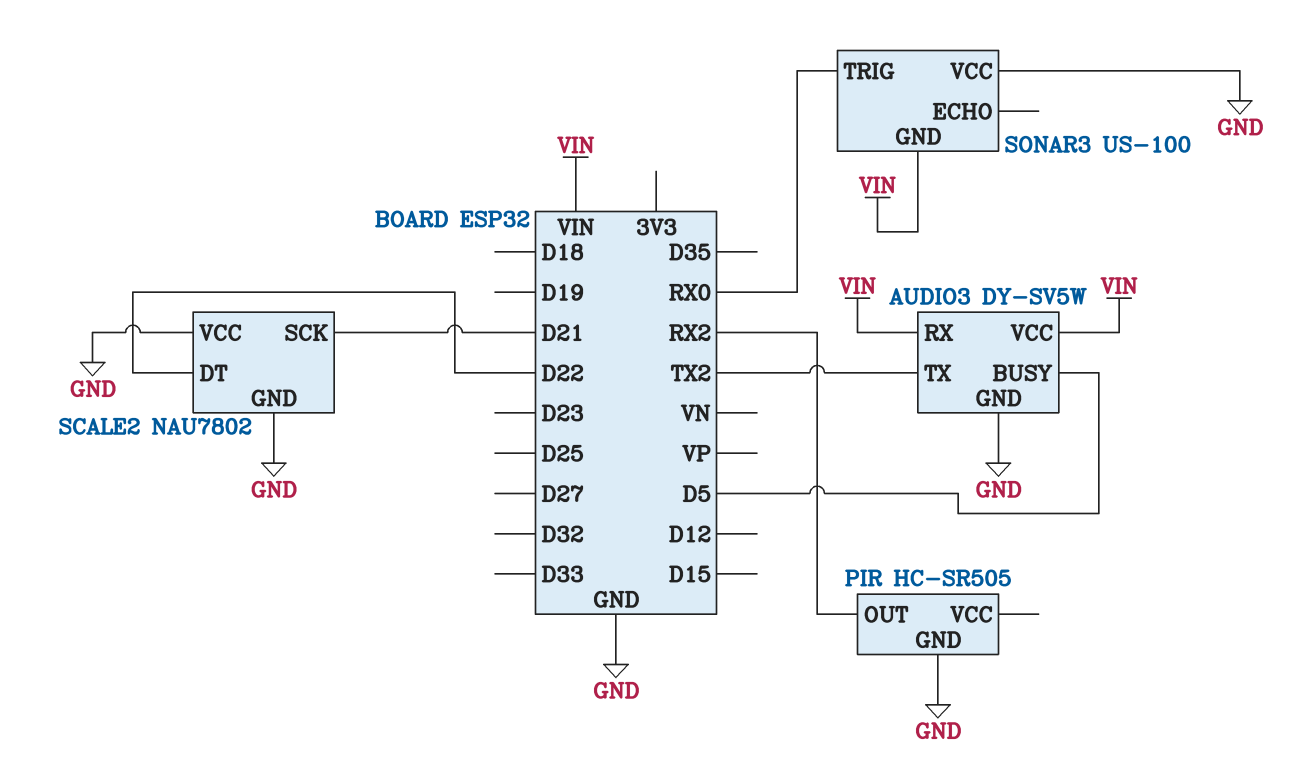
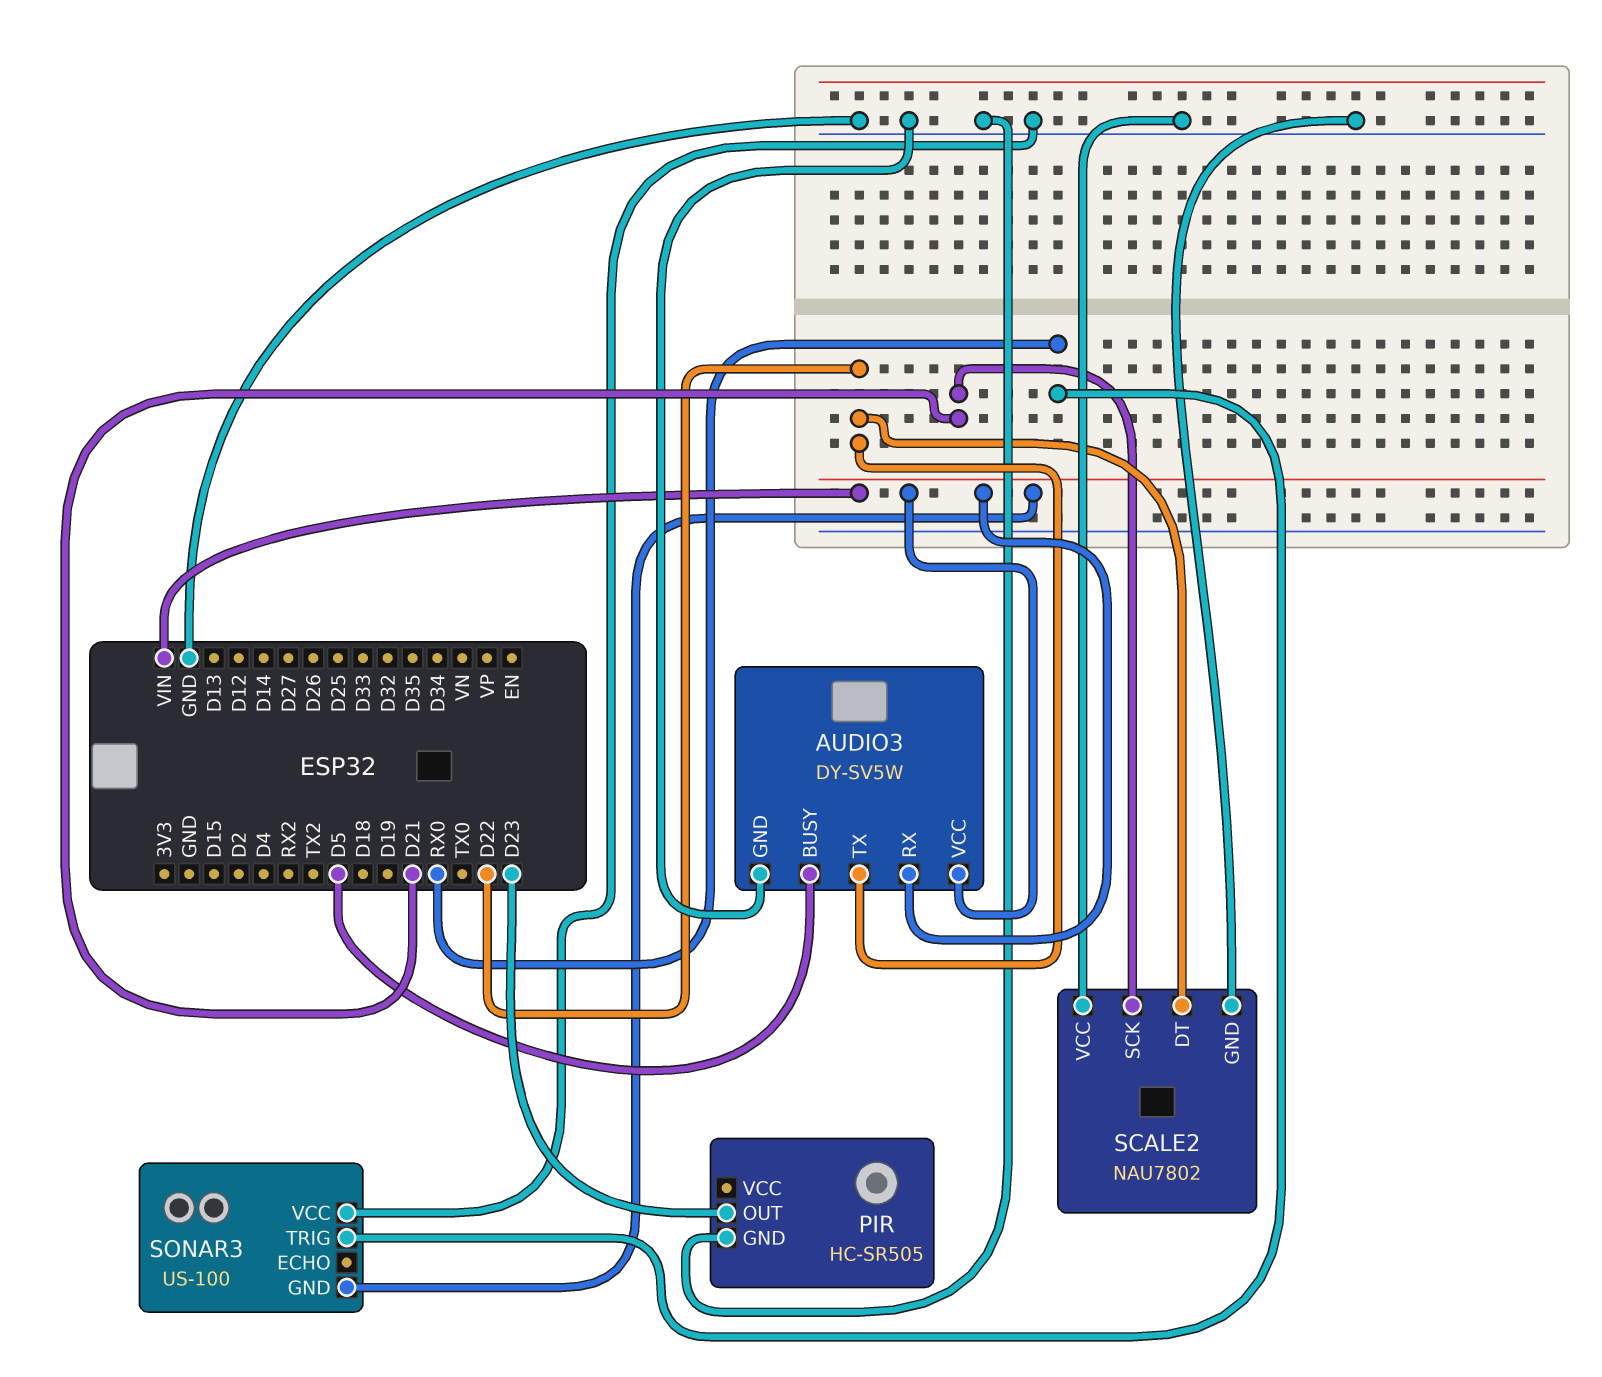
AUDIO3 pin TX: TX2 -> D22
PIR pin OUT: RX2 -> D23

